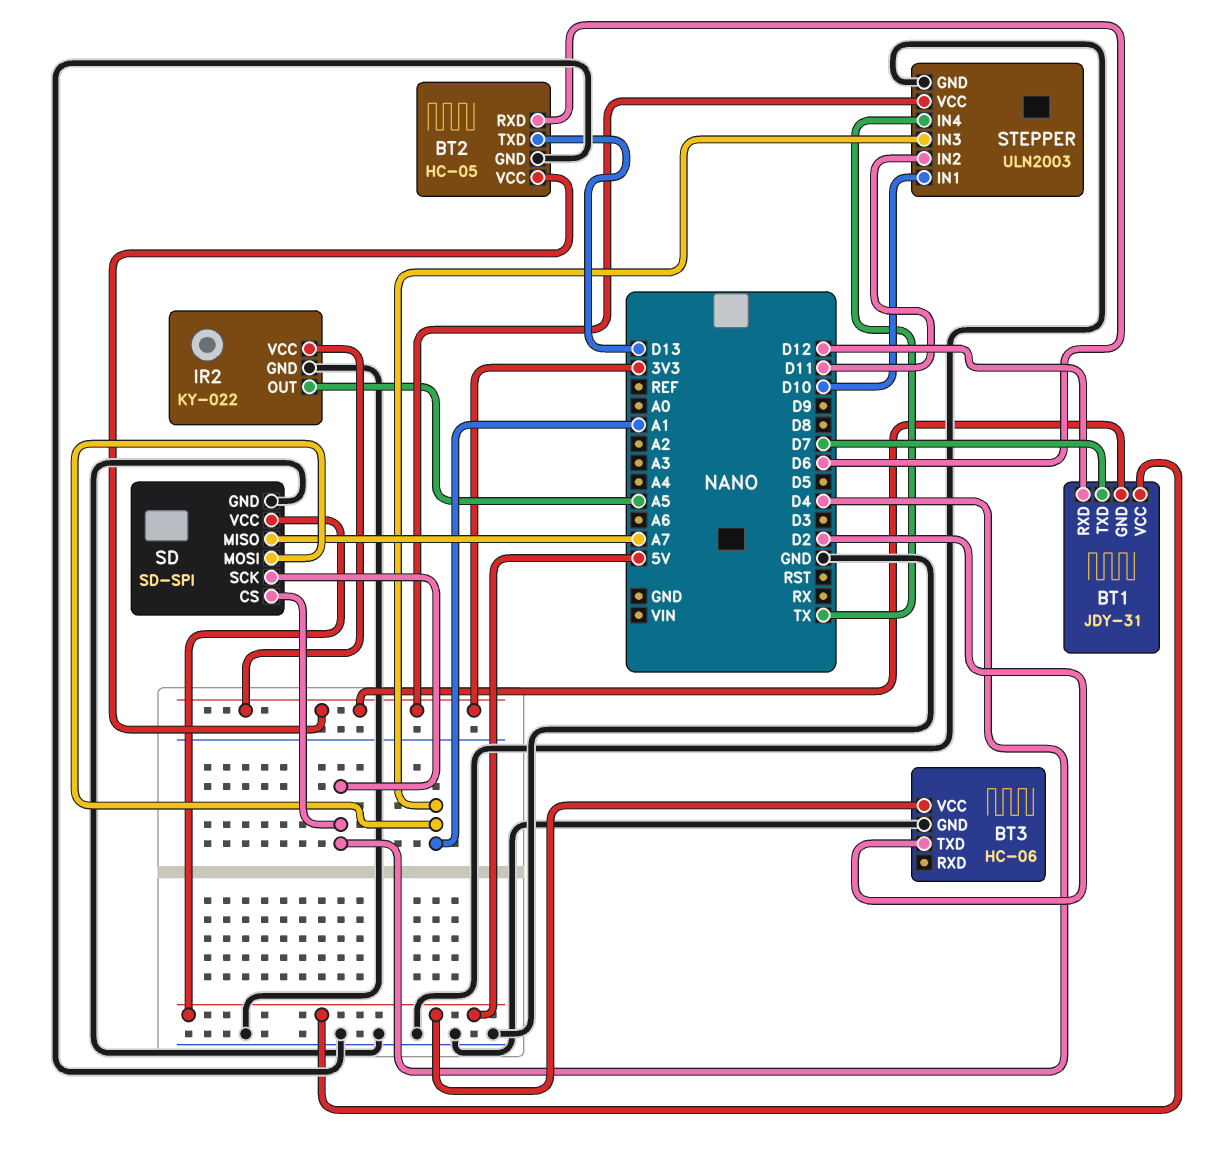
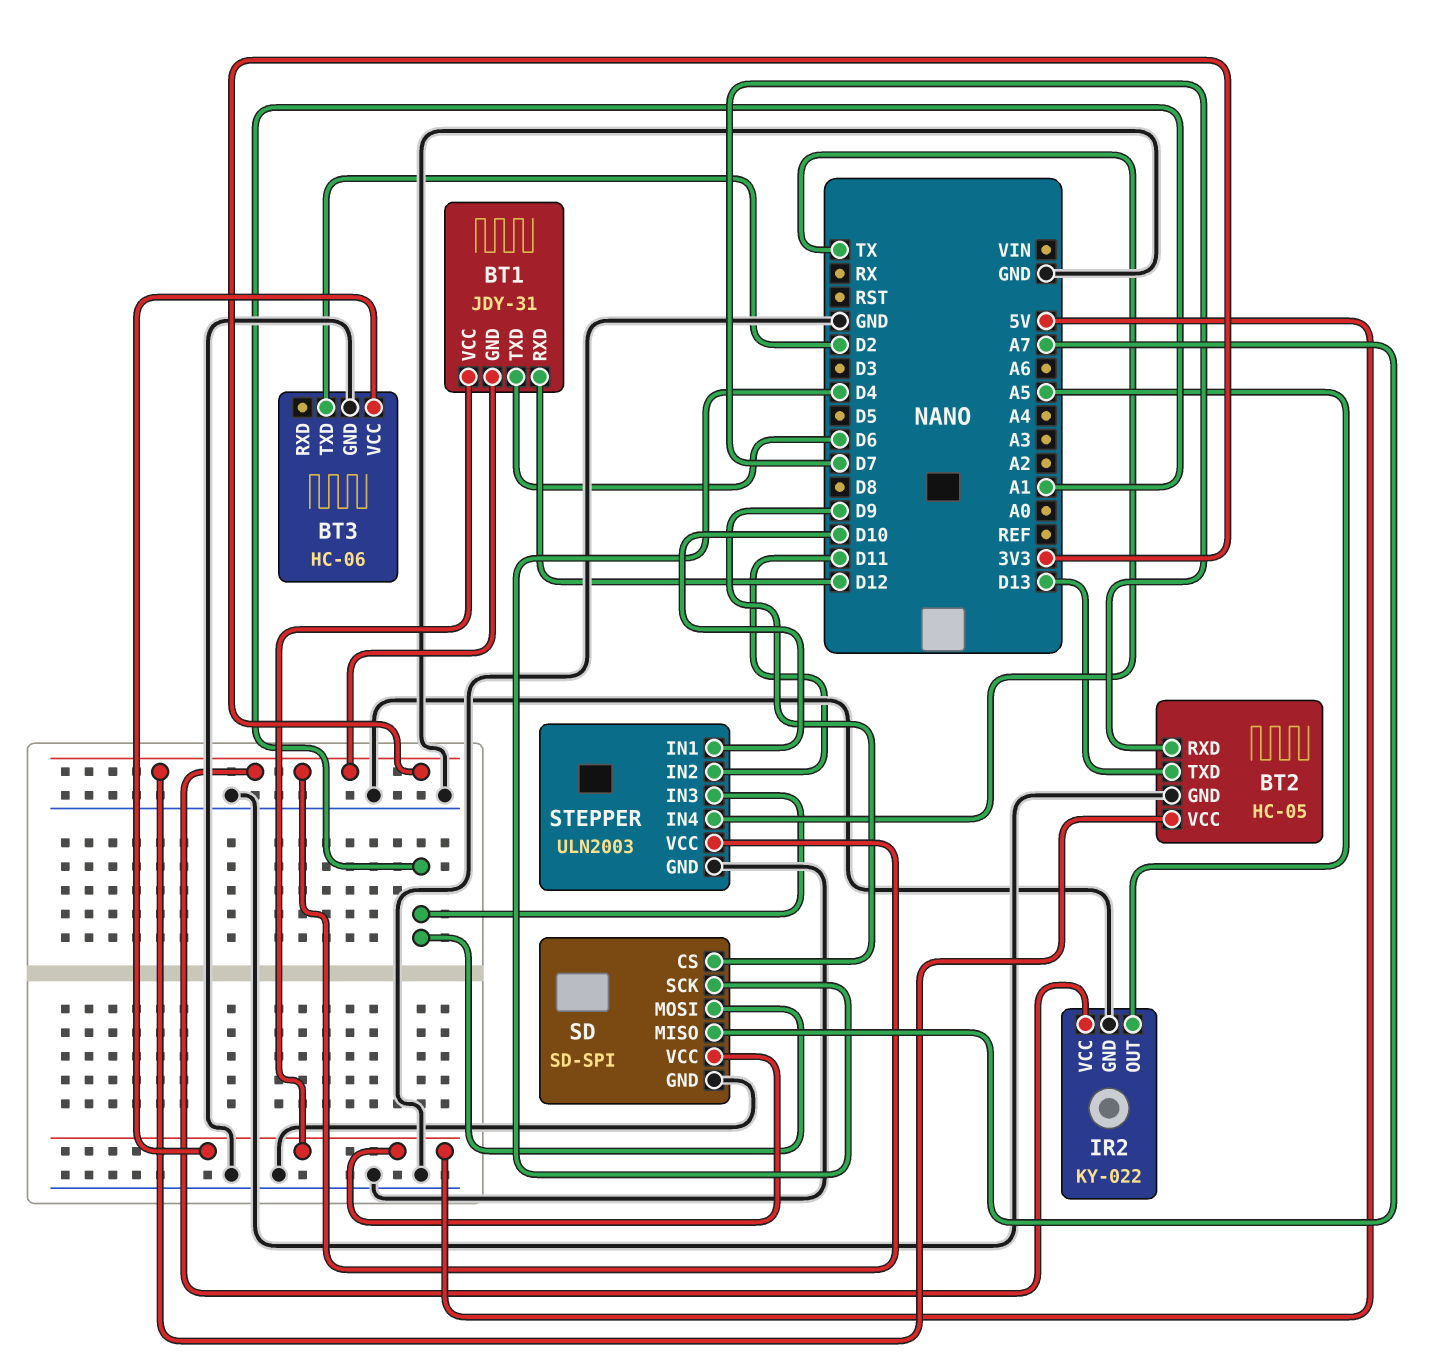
BT1 pin TXD: D7 -> D6
BT2 pin RXD: D6 -> D7
SD pin CS: D4 -> D9

